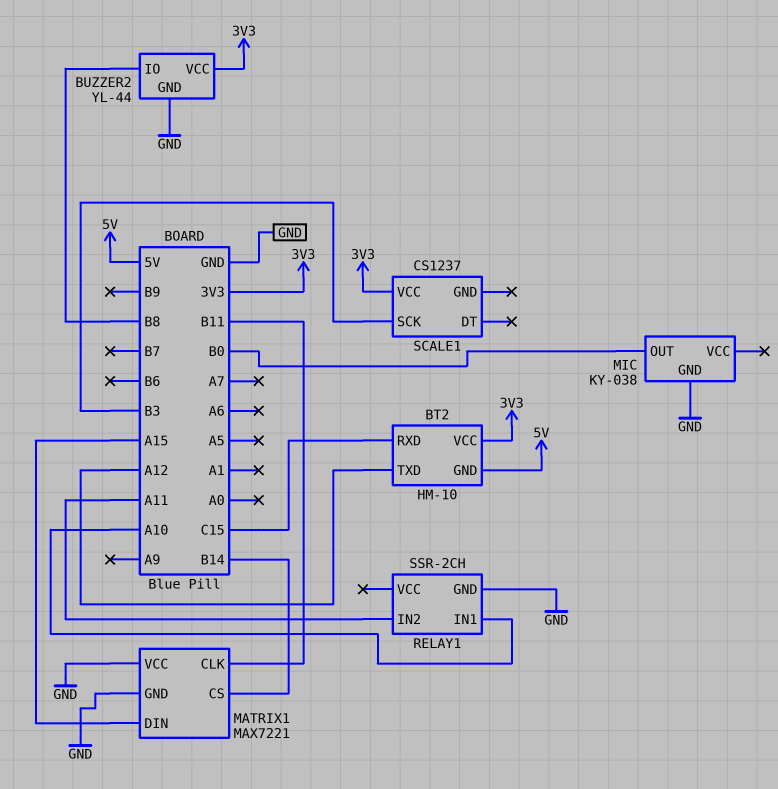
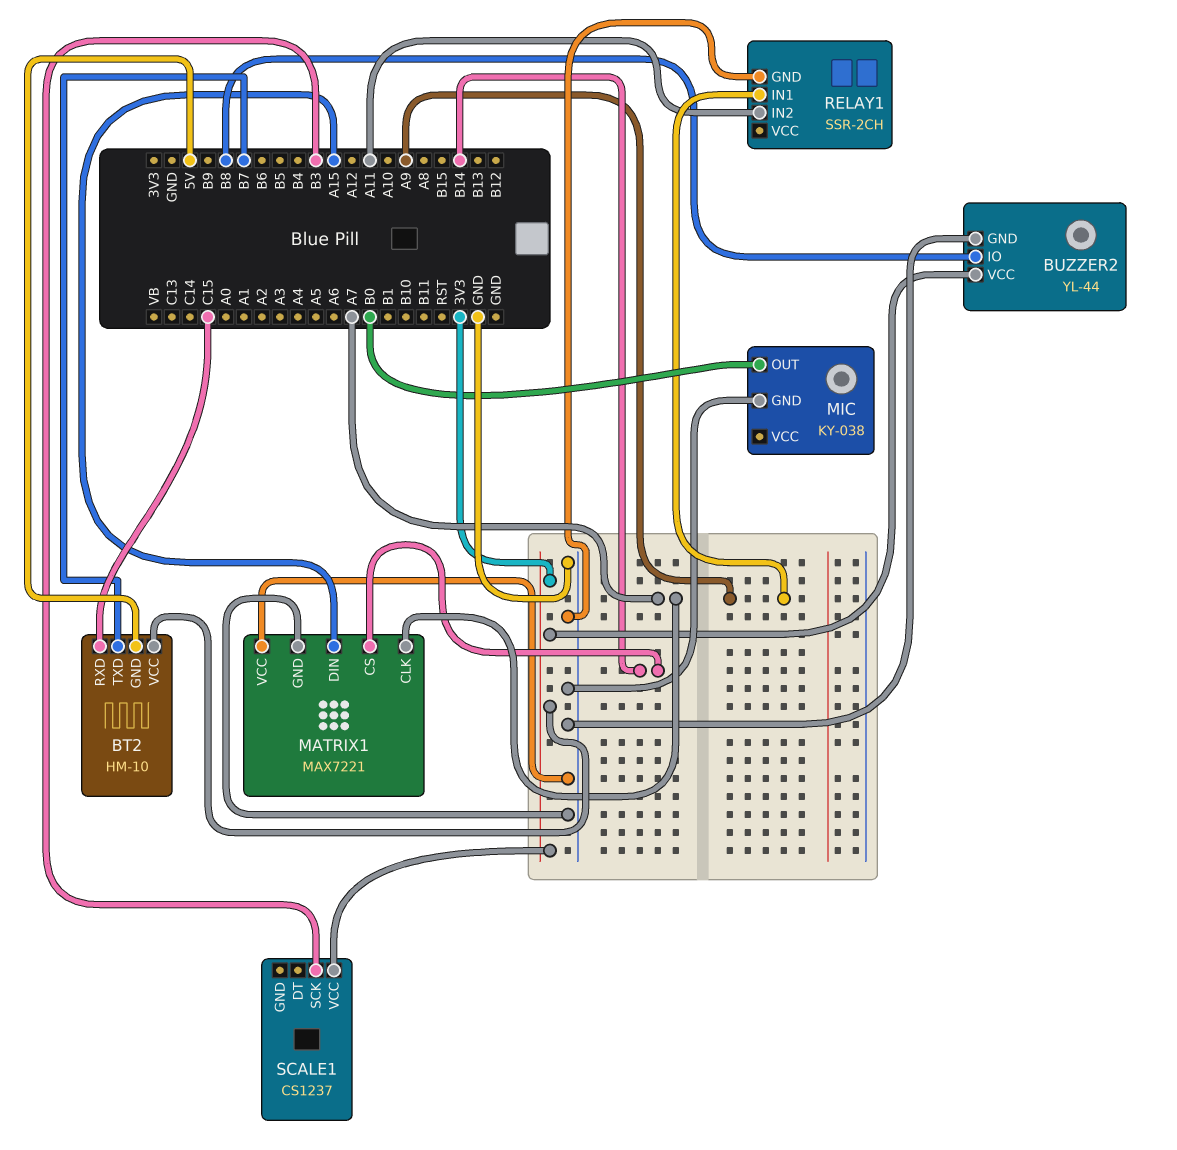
BT2 pin TXD: A12 -> B7
MATRIX1 pin CLK: B11 -> A7
RELAY1 pin IN1: A10 -> A9

